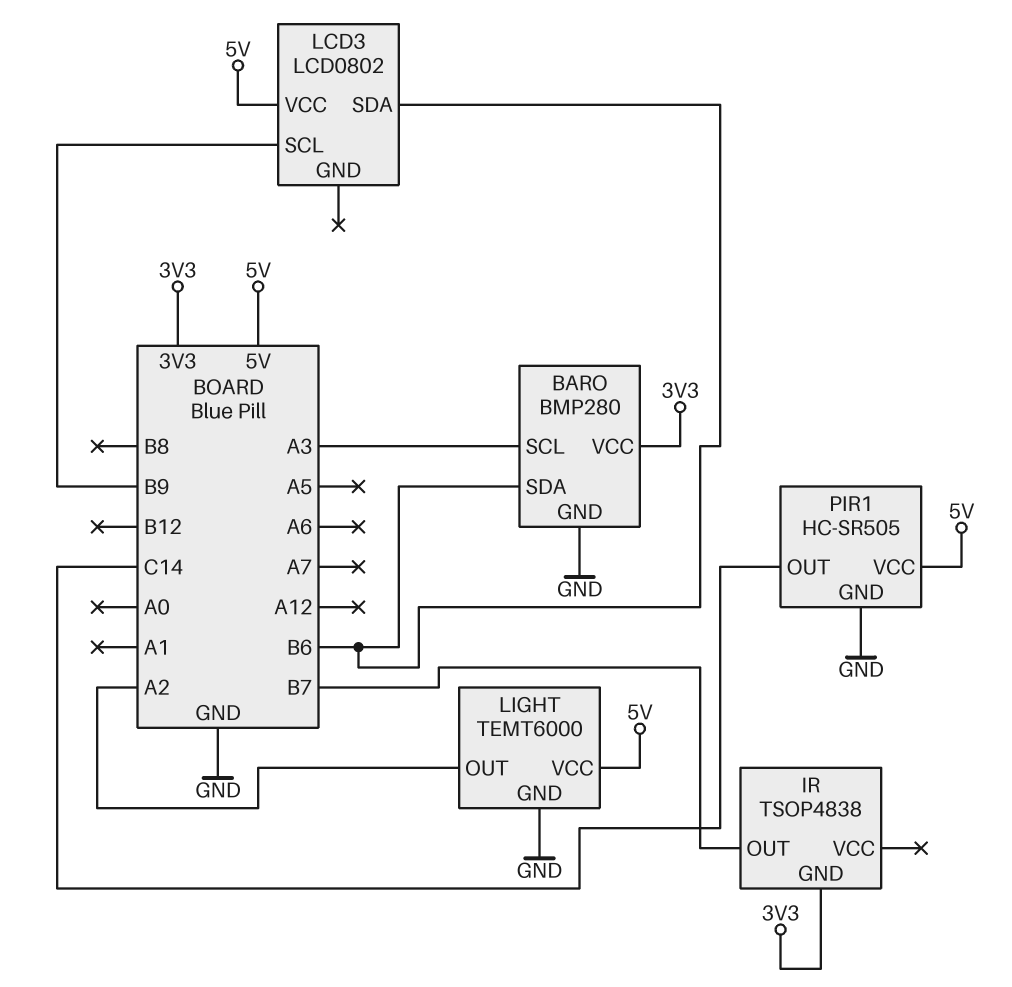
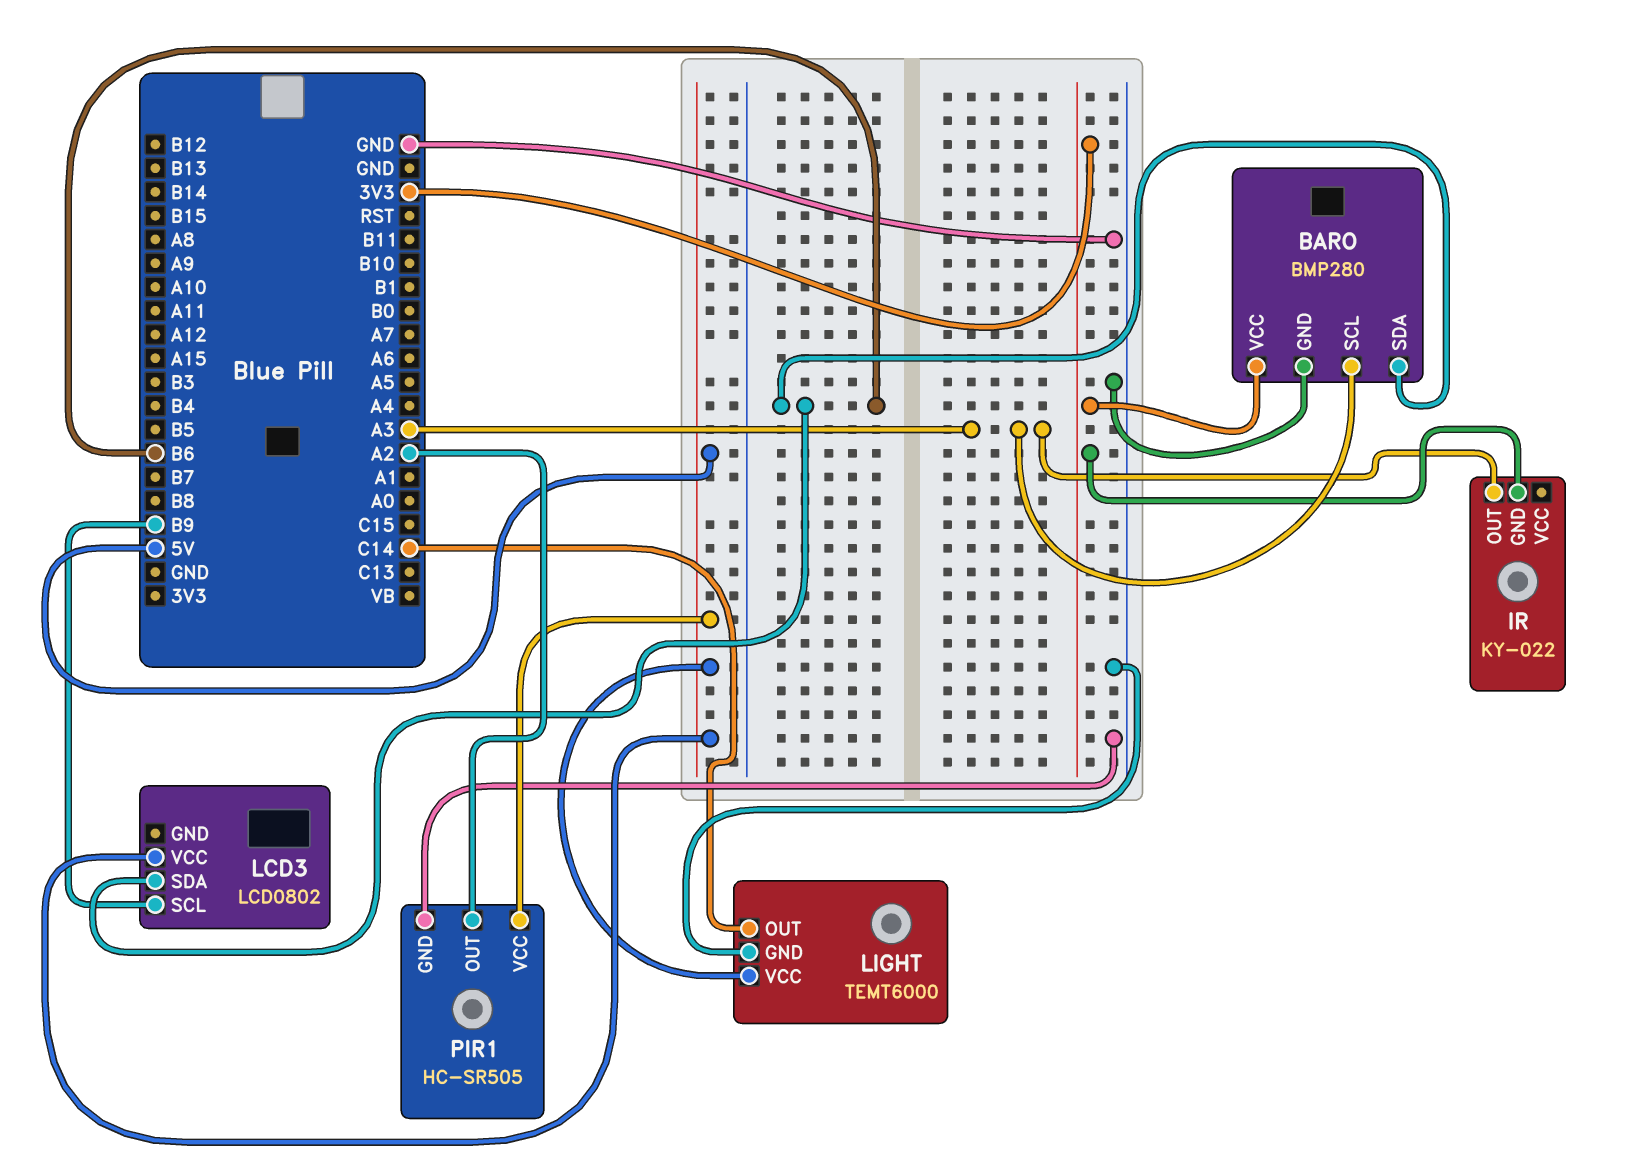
IR: TSOP4838 -> KY-022
IR pin OUT: B7 -> A3
LIGHT pin OUT: A2 -> C14
PIR1 pin OUT: C14 -> A2

